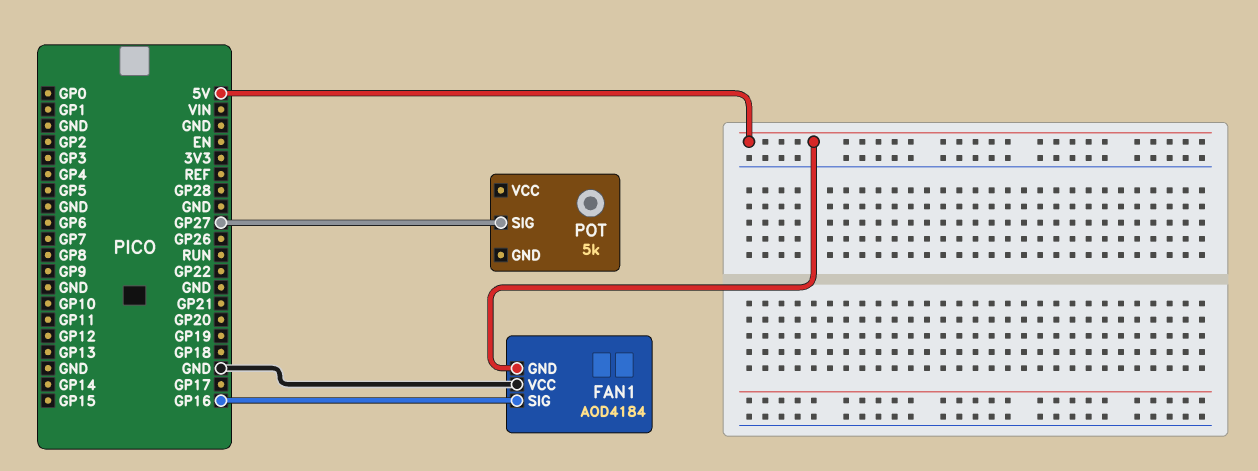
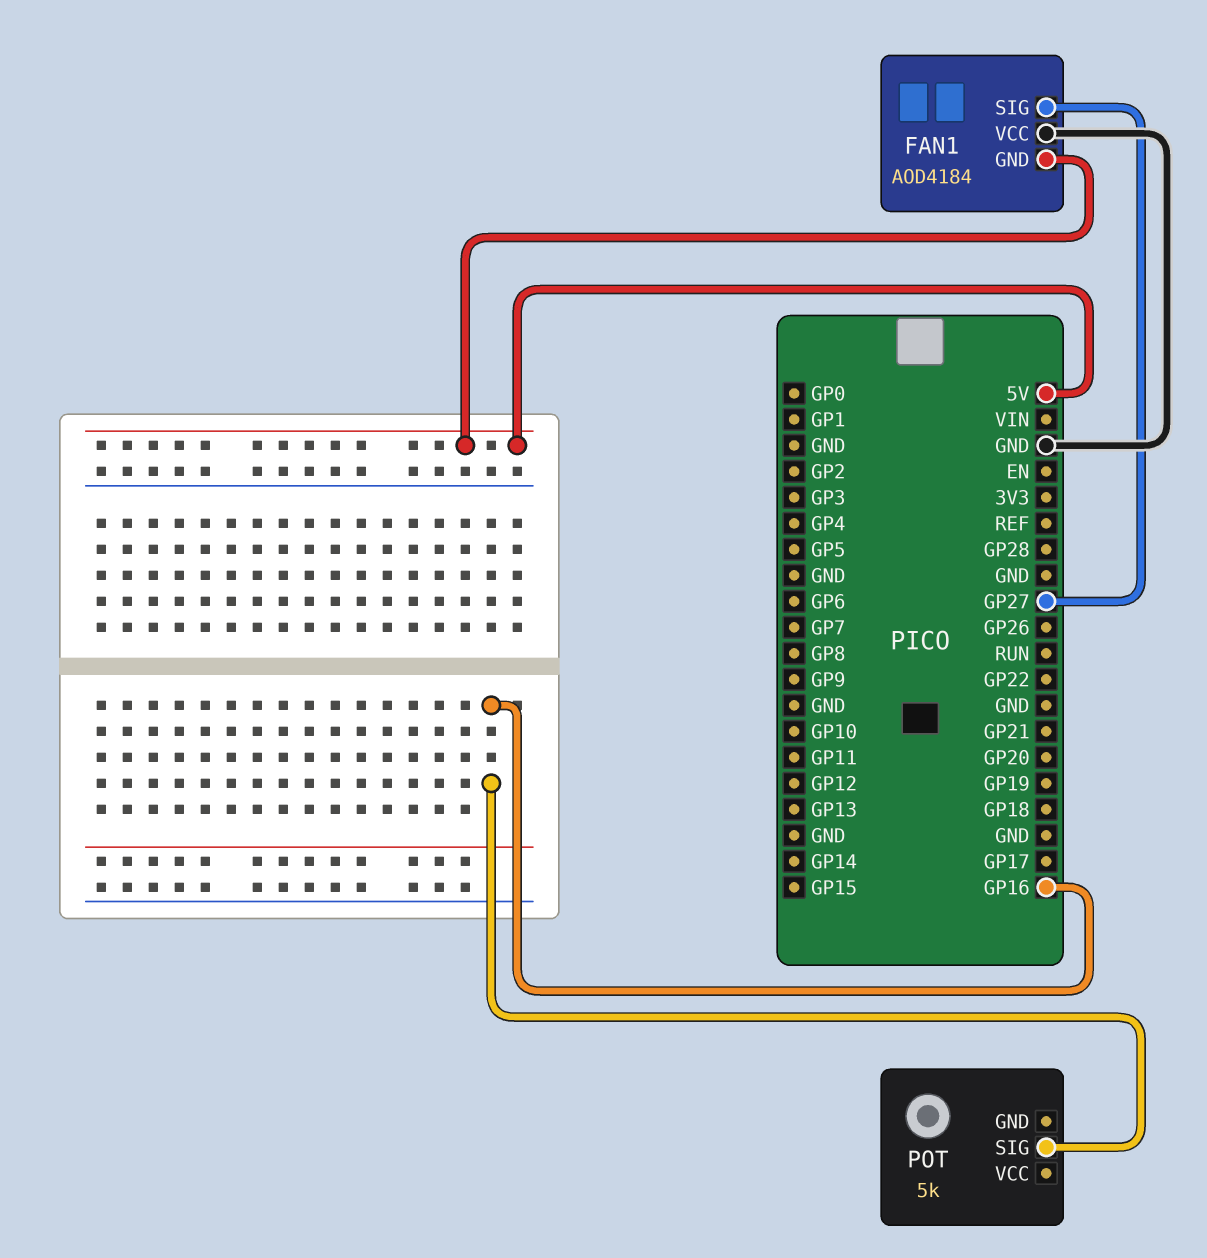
FAN1 pin SIG: GP16 -> GP27
POT pin SIG: GP27 -> GP16

